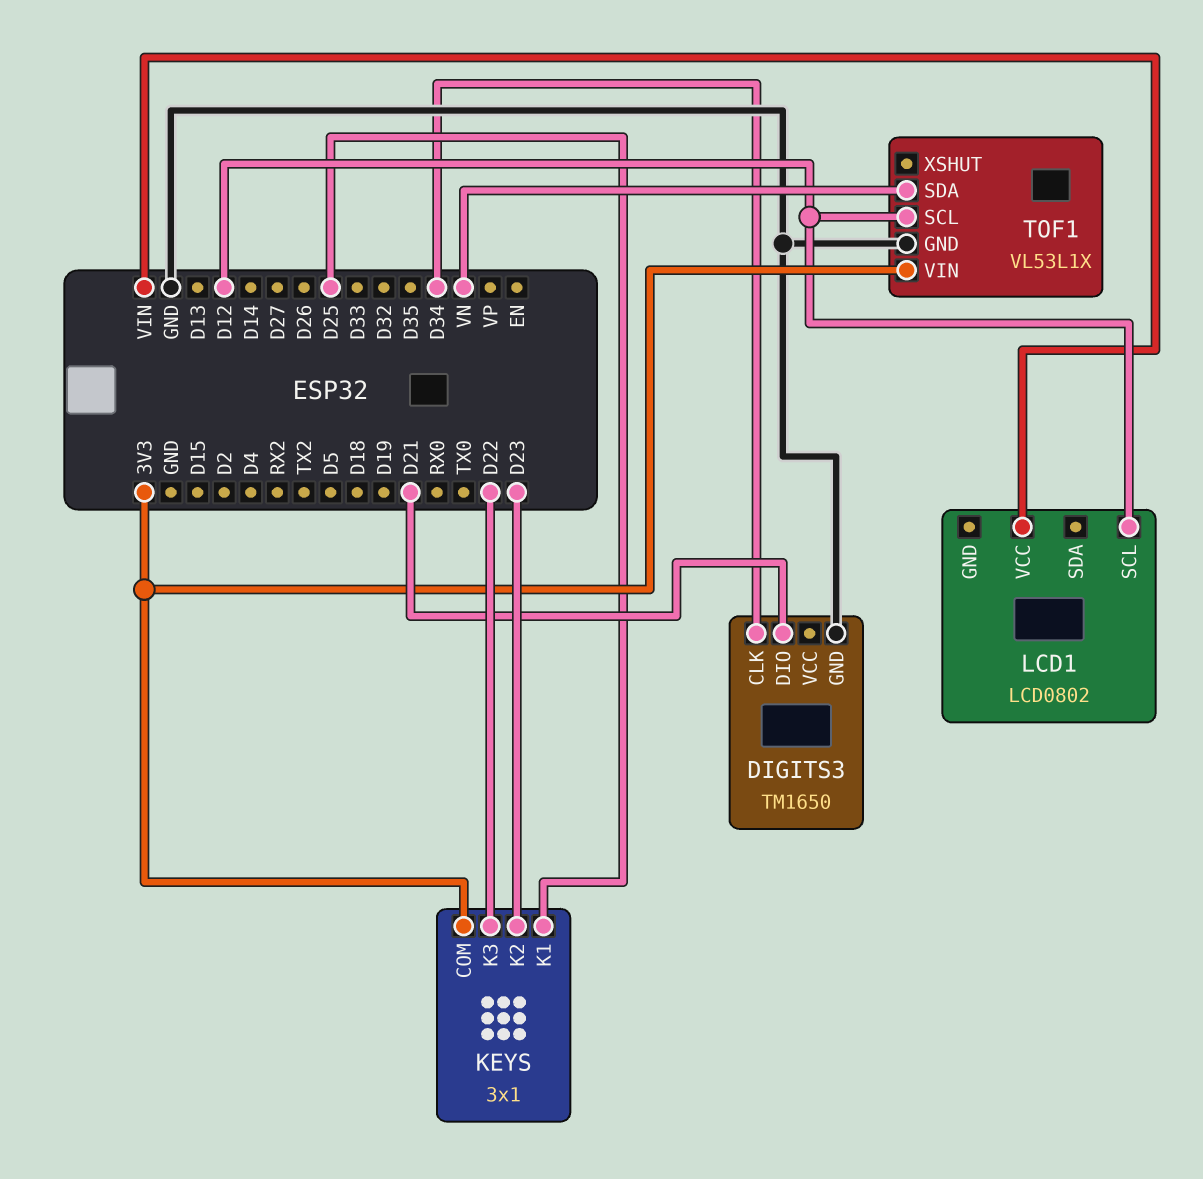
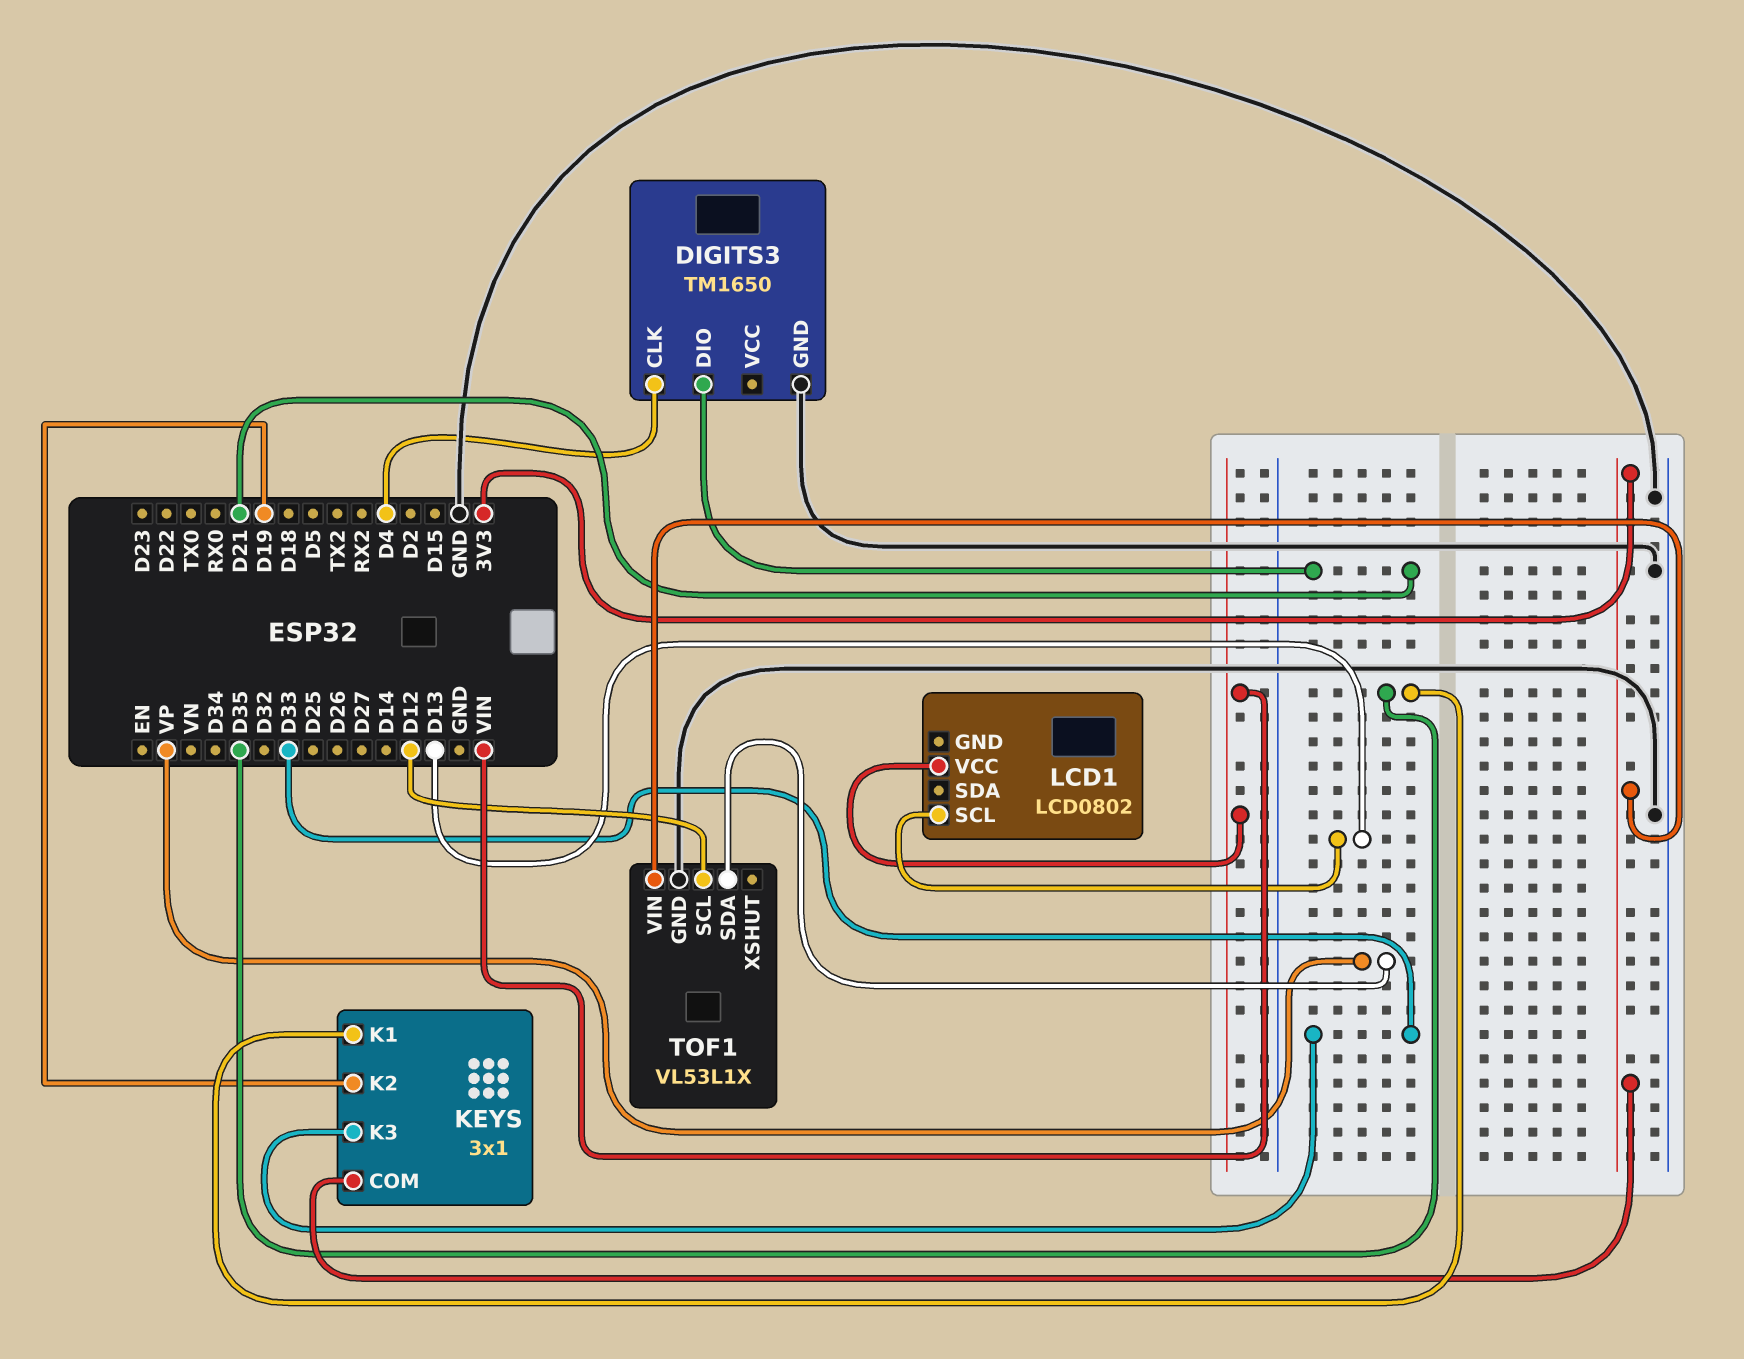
DIGITS3 pin CLK: D34 -> D4
KEYS pin K1: D25 -> D35
KEYS pin K2: D23 -> D19
KEYS pin K3: D22 -> D33
LCD1 pin SCL: D12 -> D13
TOF1 pin SDA: VN -> VP

